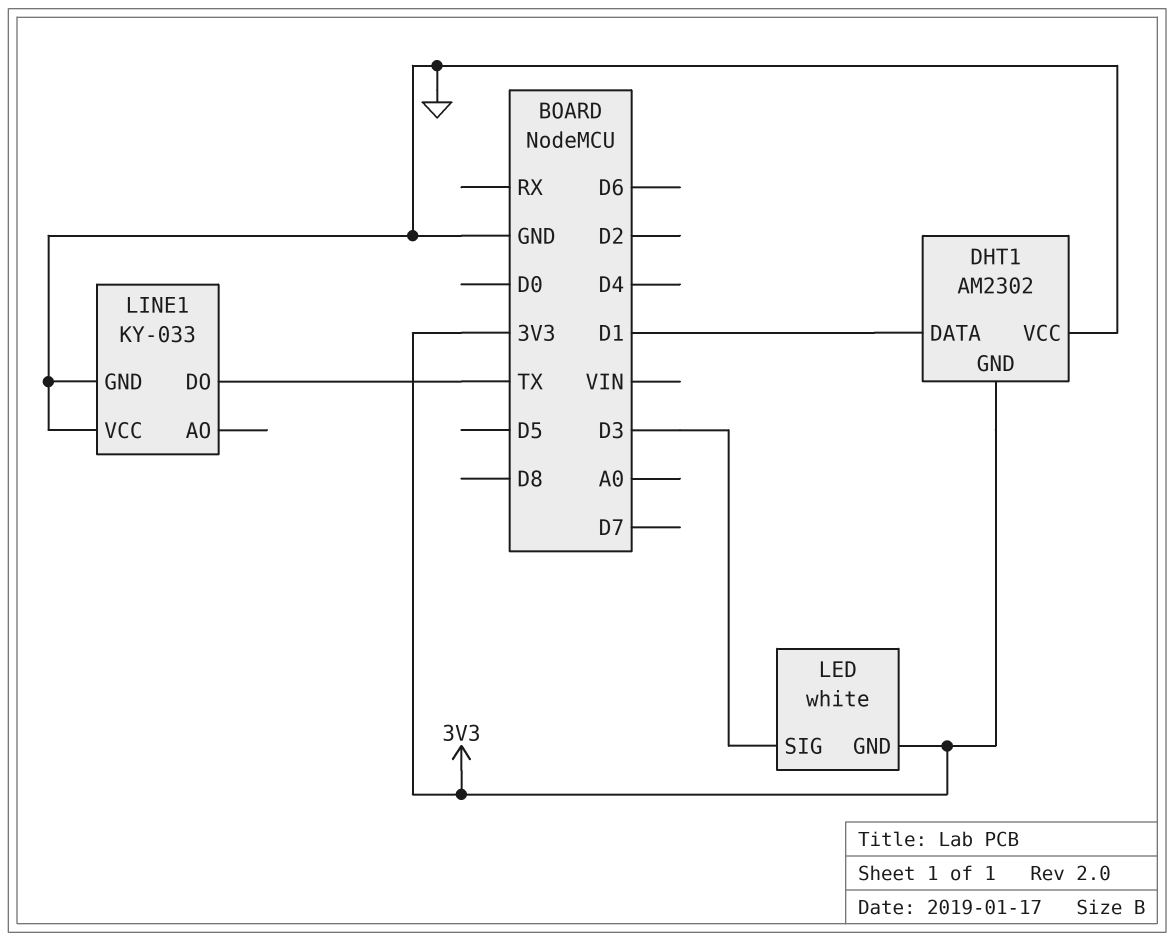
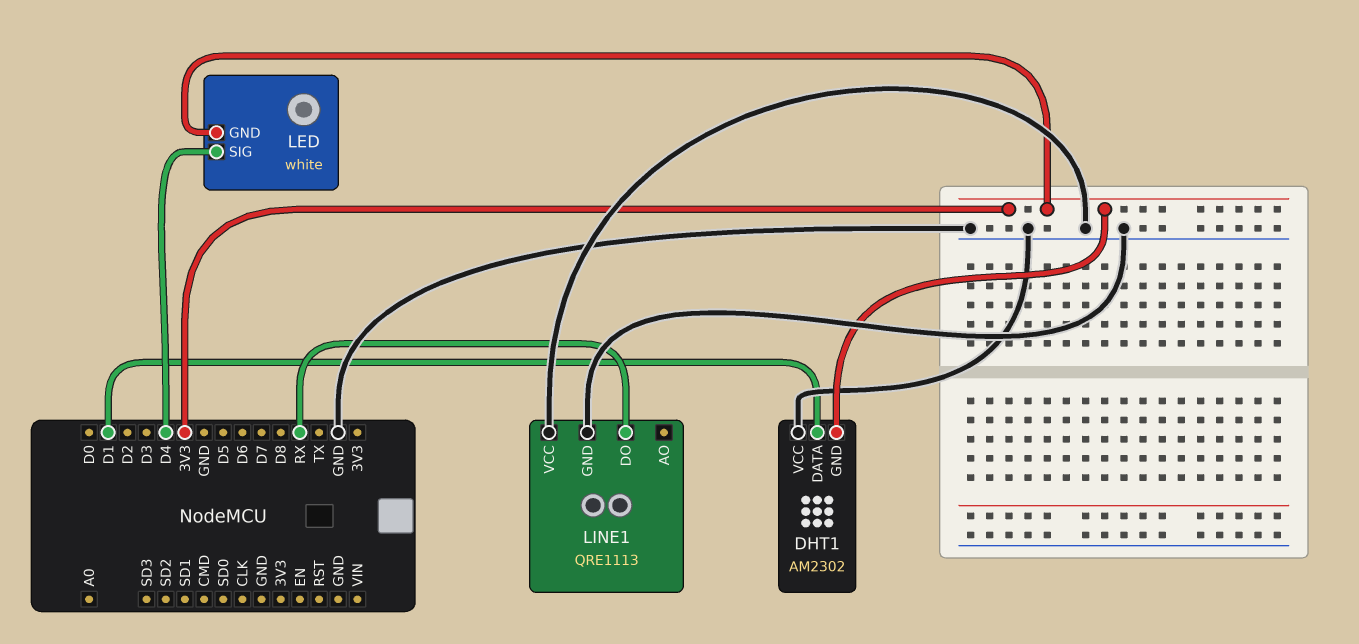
LED pin SIG: D3 -> D4
LINE1: KY-033 -> QRE1113
LINE1 pin DO: TX -> RX

